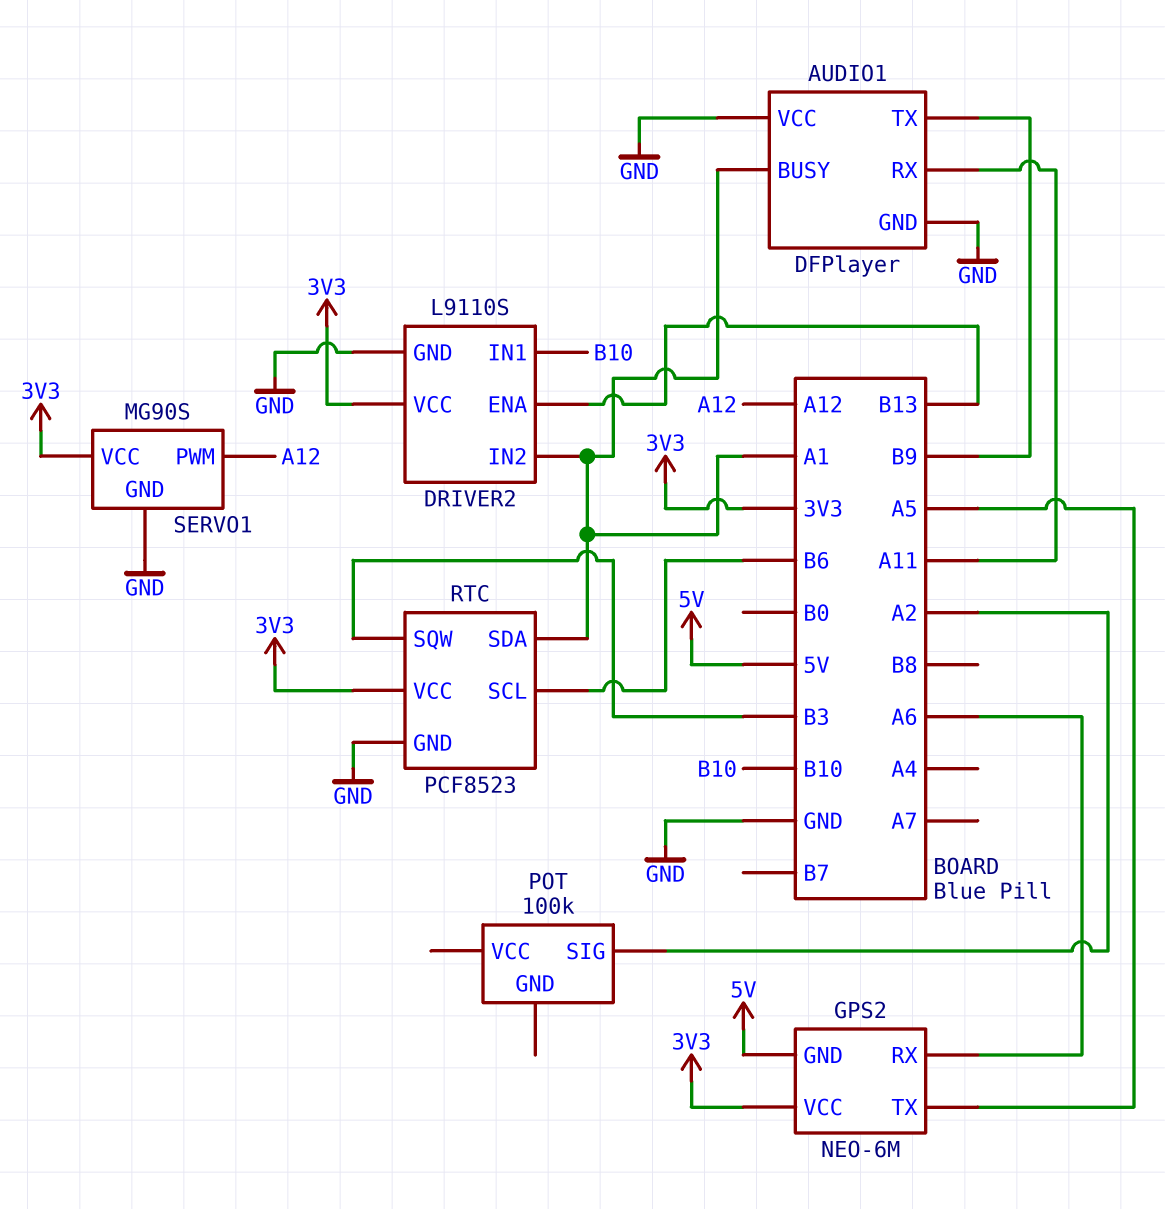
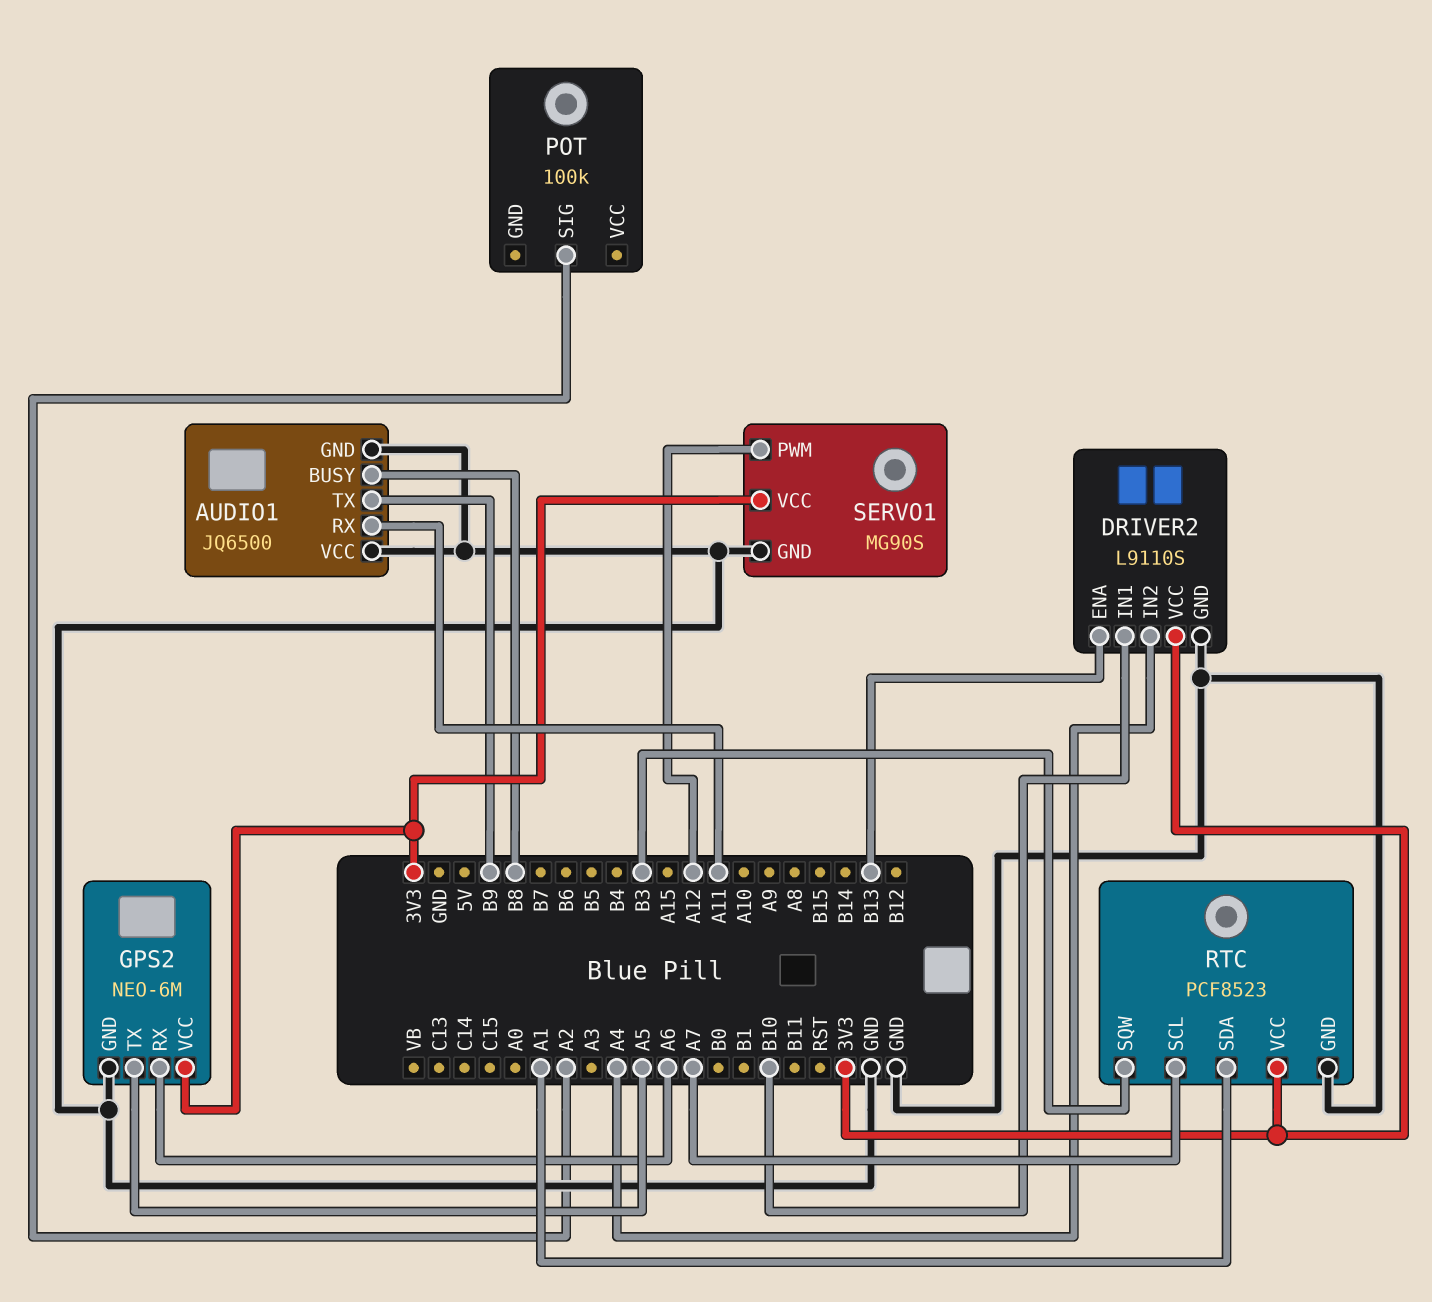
AUDIO1: DFPlayer -> JQ6500
AUDIO1 pin BUSY: A1 -> B8
DRIVER2 pin IN2: A1 -> A4
GPS2 pin GND: 5V -> GND
RTC pin SCL: B6 -> A7

